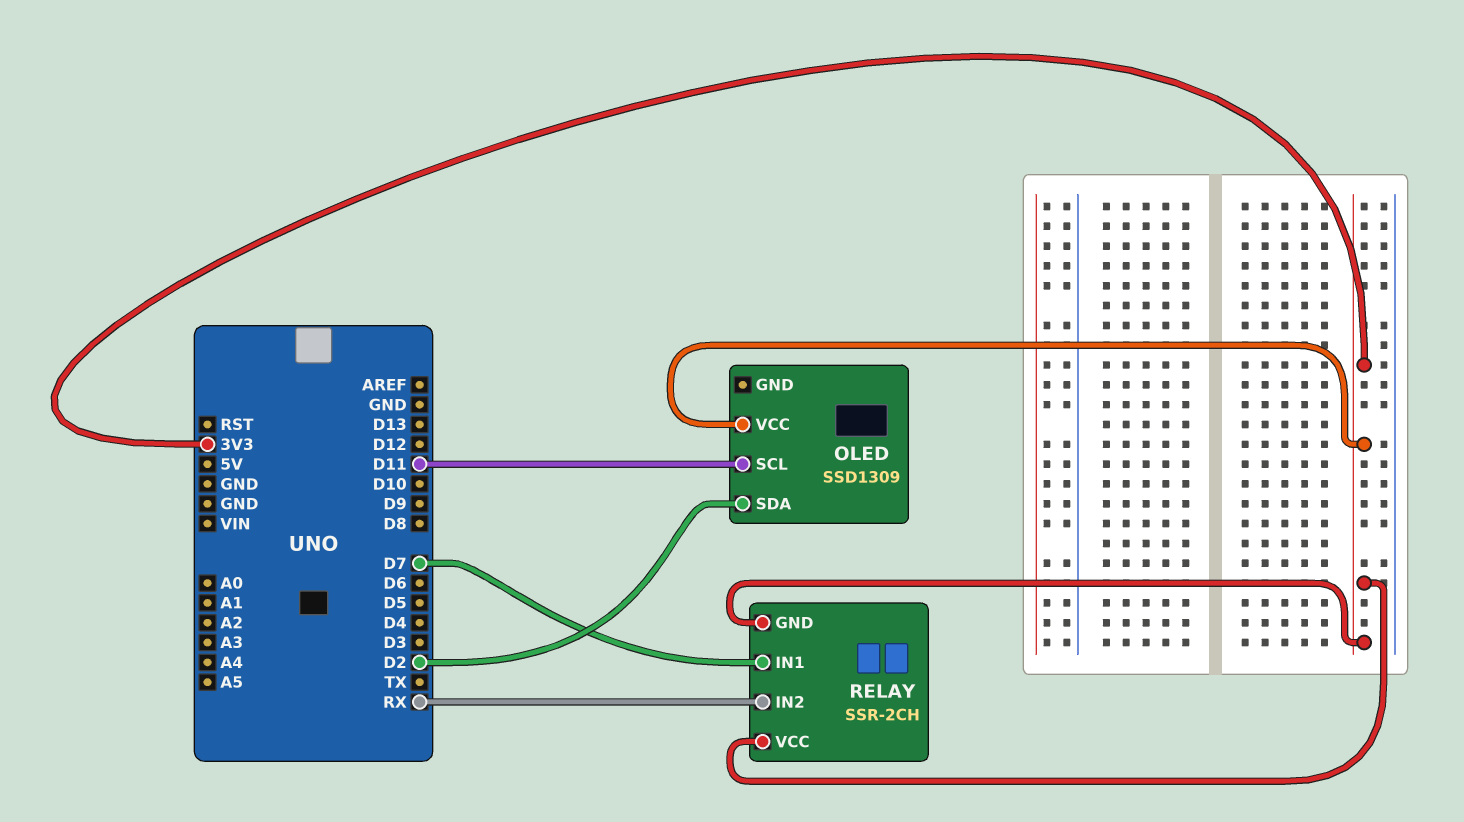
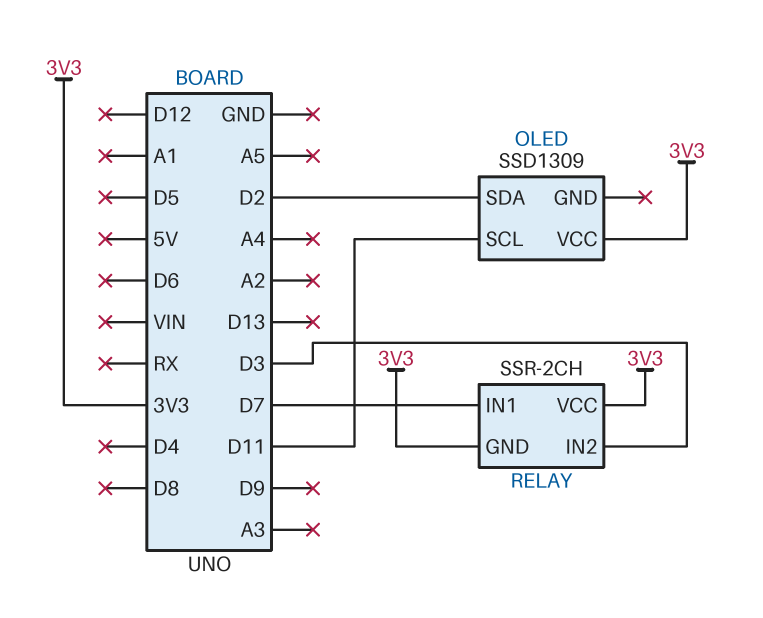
RELAY pin IN2: RX -> D3

